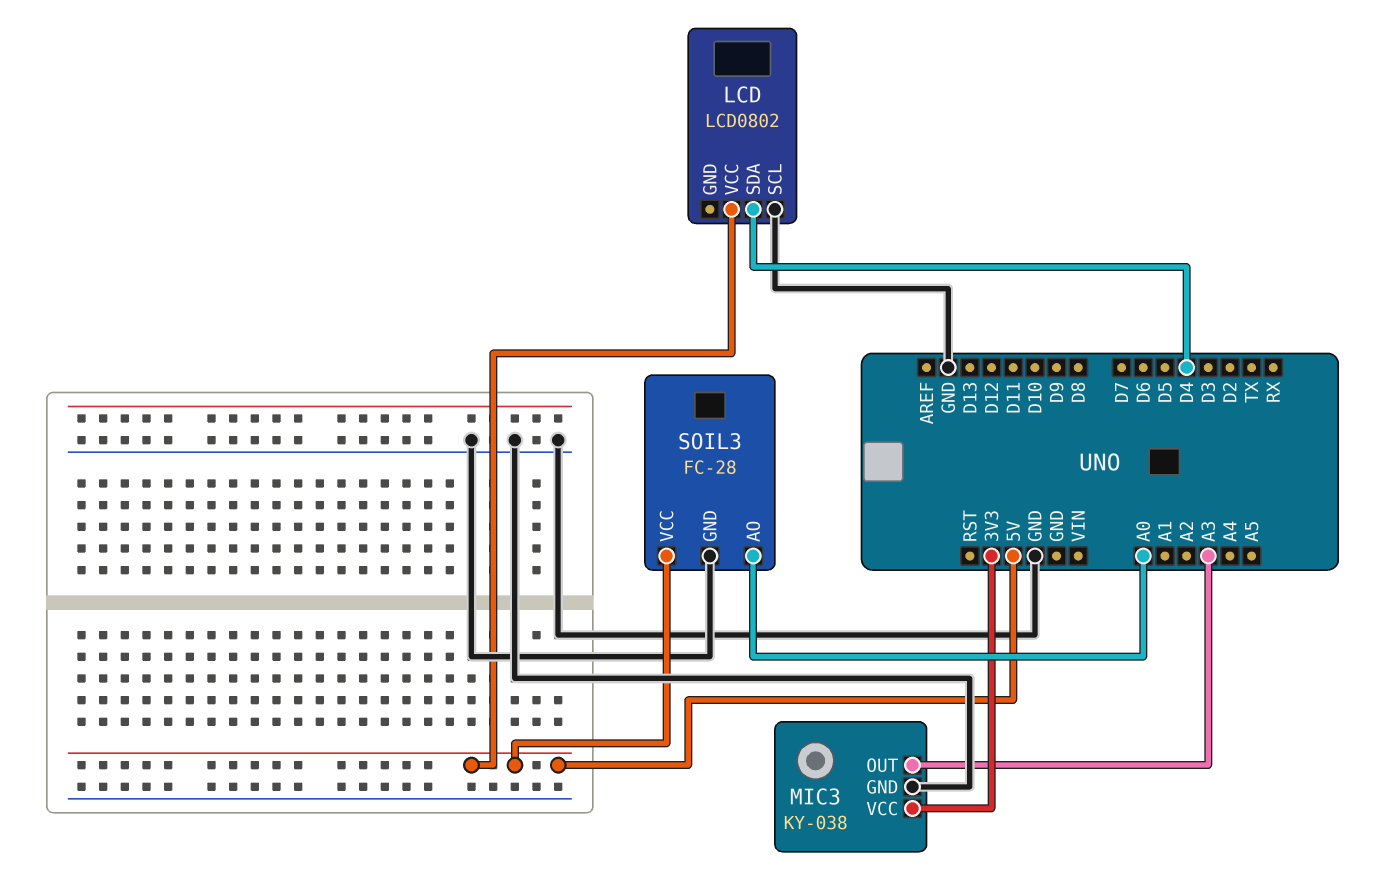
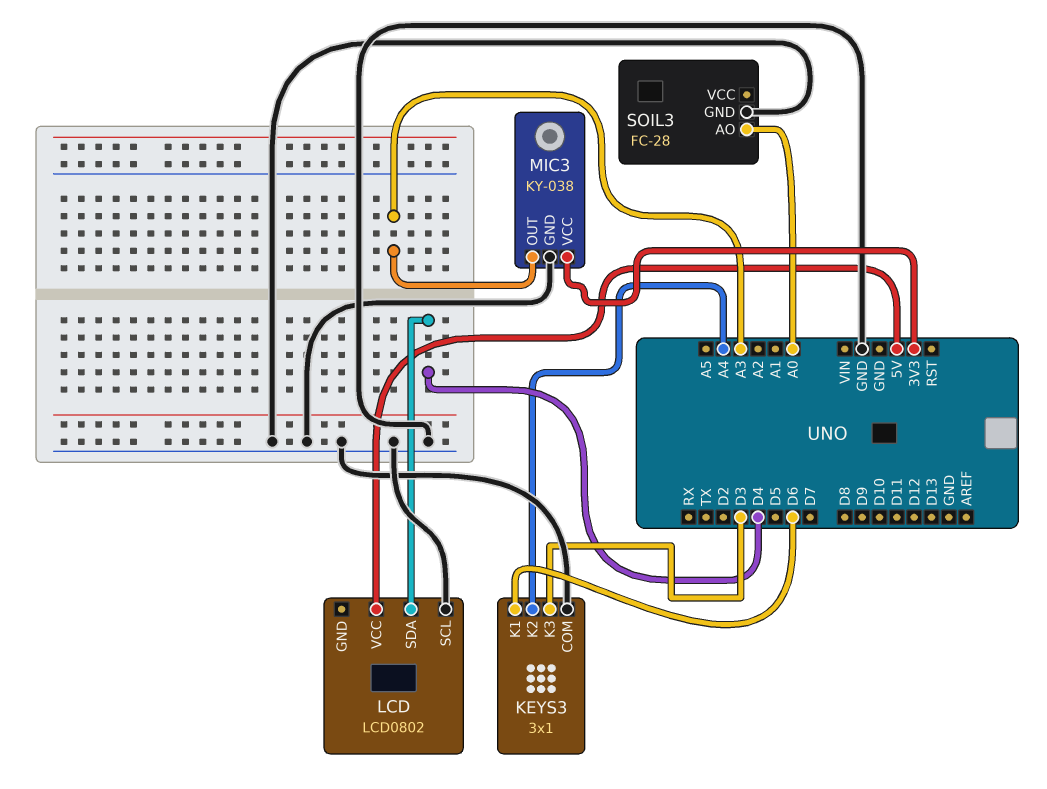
KEYS3: none -> 3x1
KEYS3 pin COM: none -> GND
KEYS3 pin K1: none -> D6
KEYS3 pin K2: none -> A4
KEYS3 pin K3: none -> D3
SOIL3 pin VCC: 5V -> none

